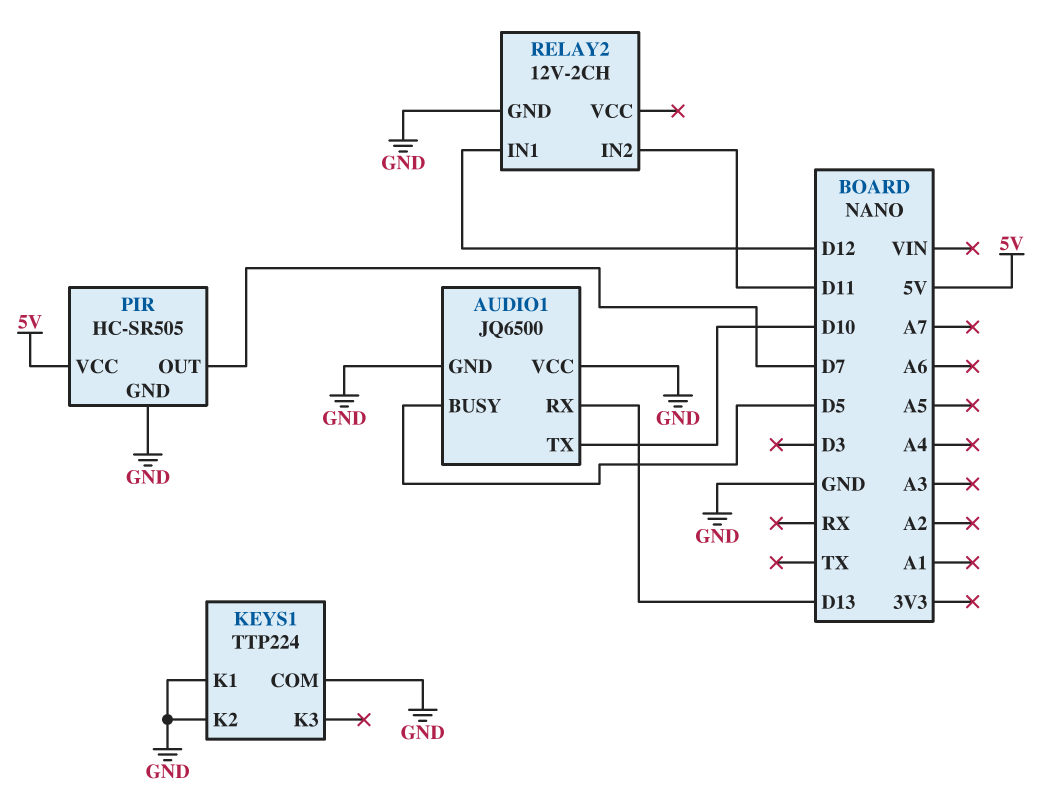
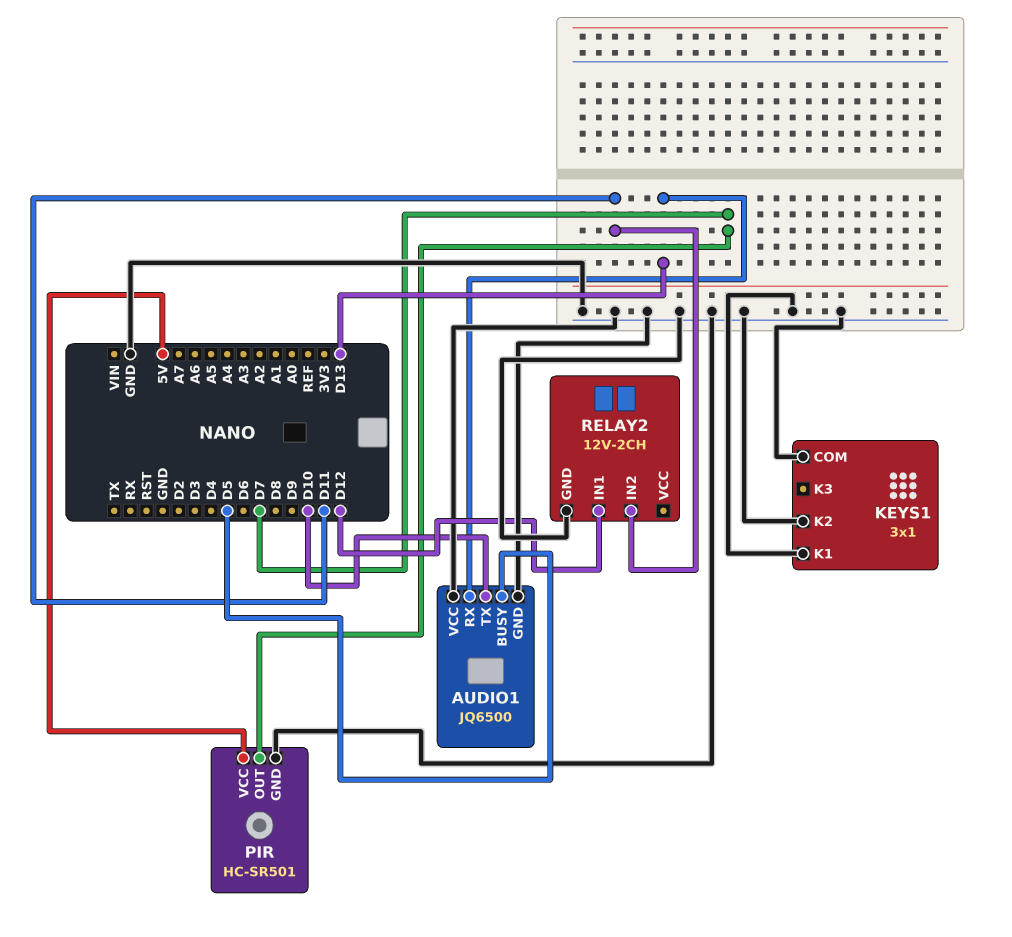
KEYS1: TTP224 -> 3x1
PIR: HC-SR505 -> HC-SR501

